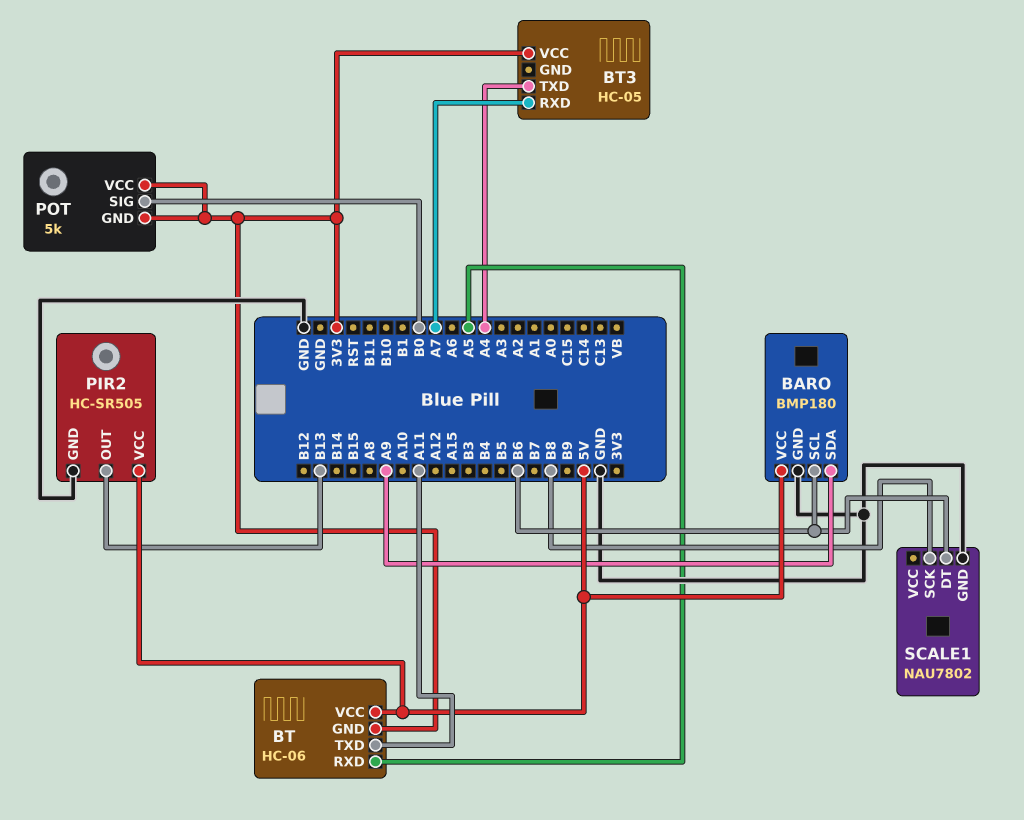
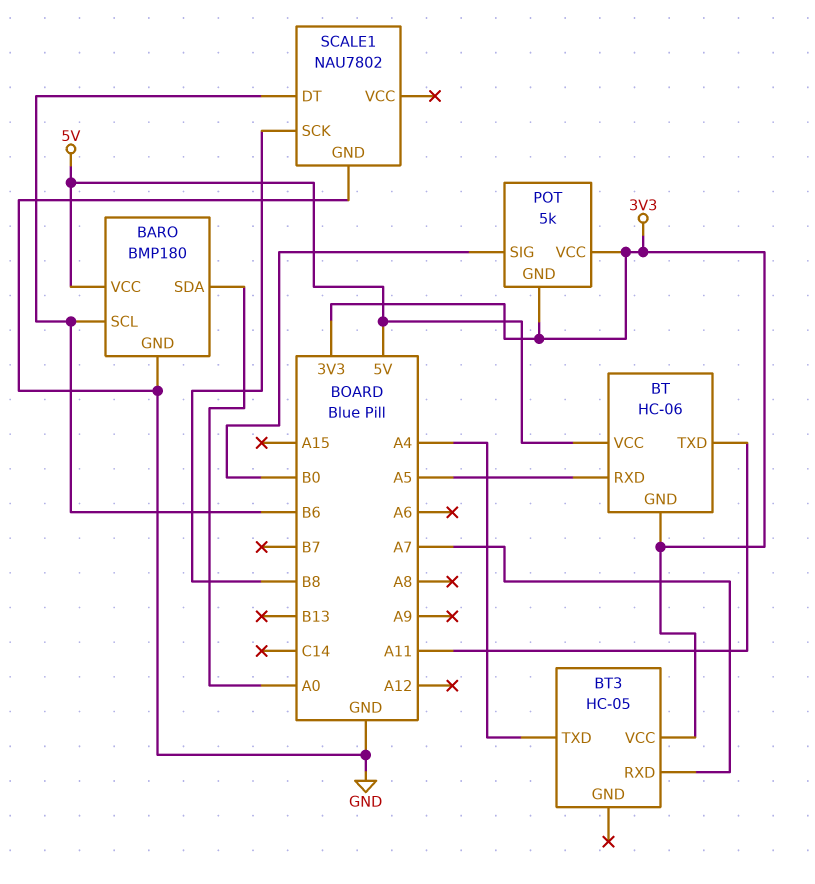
BARO pin SDA: A9 -> A0
PIR2: HC-SR505 -> none
PIR2 pin GND: GND -> none
PIR2 pin OUT: B13 -> none
PIR2 pin VCC: 5V -> none

